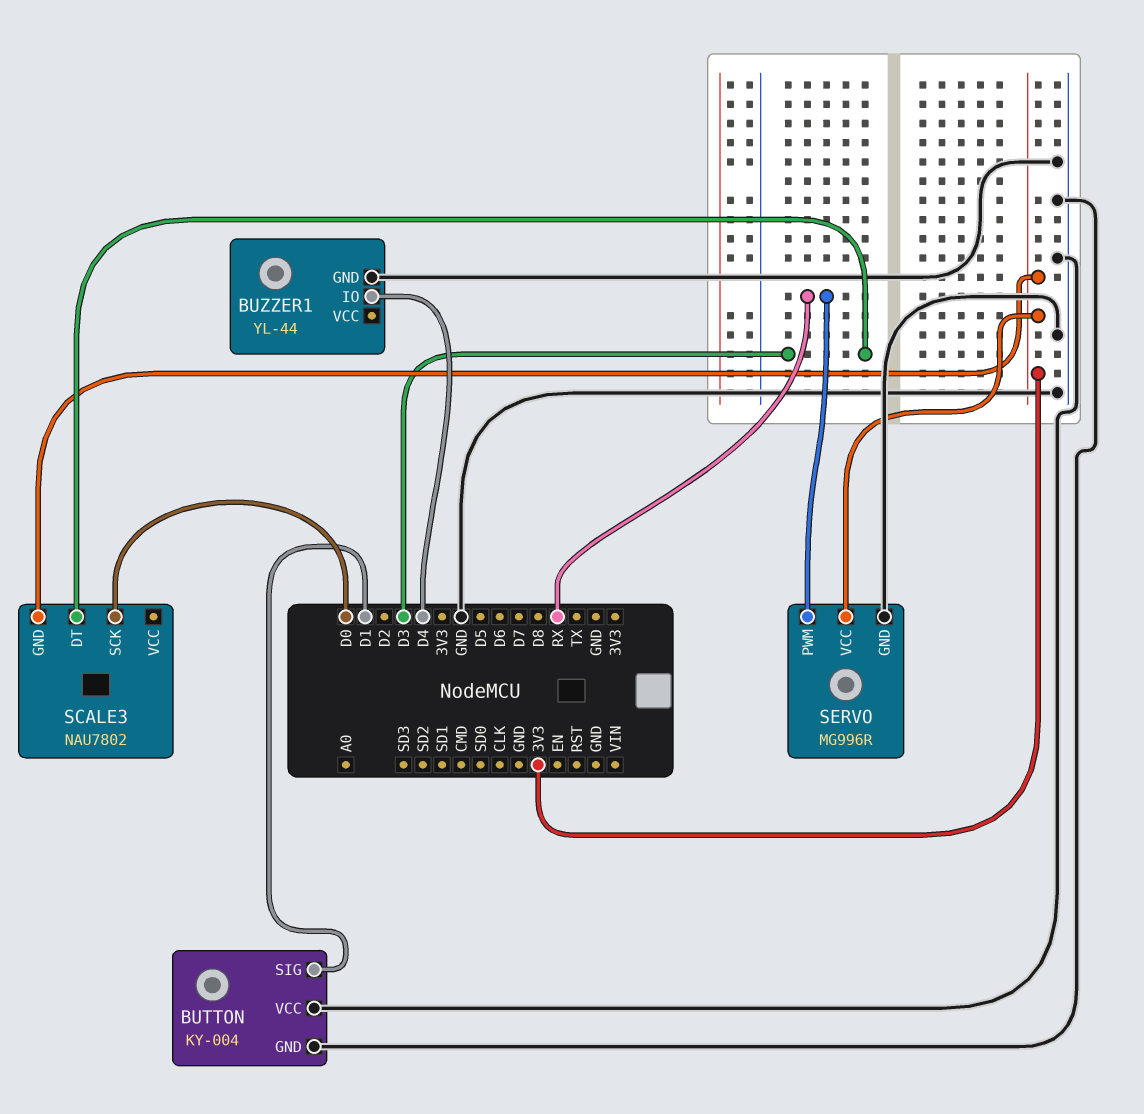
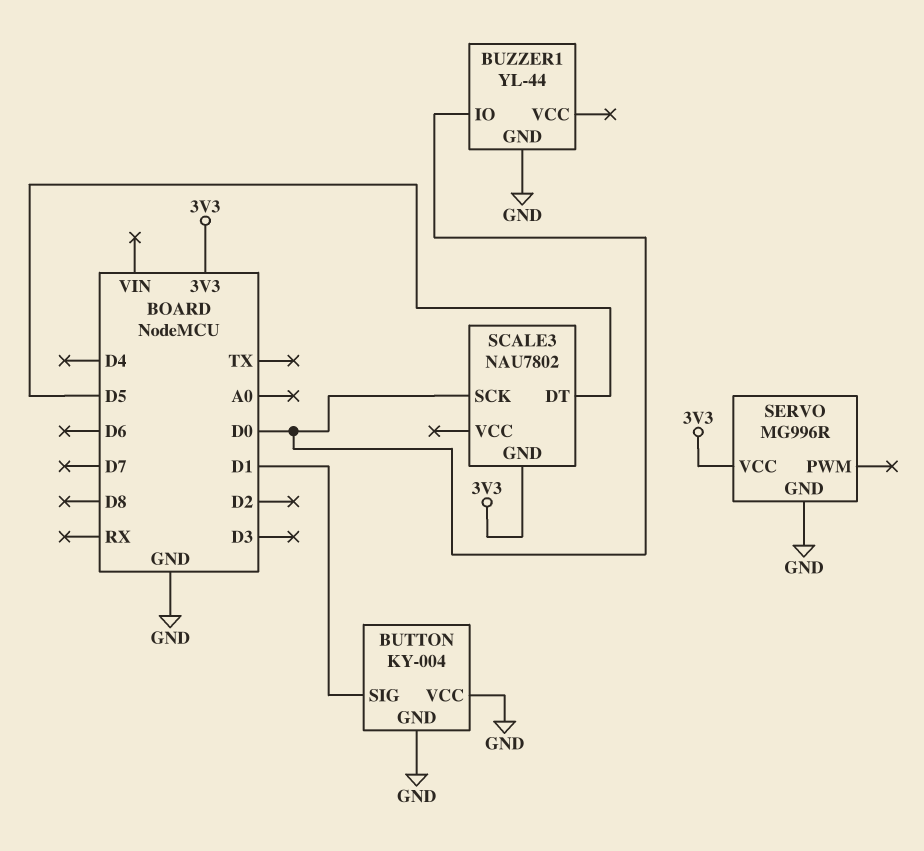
BUZZER1 pin IO: D4 -> D0
SCALE3 pin DT: D3 -> D5
SERVO pin PWM: RX -> none

